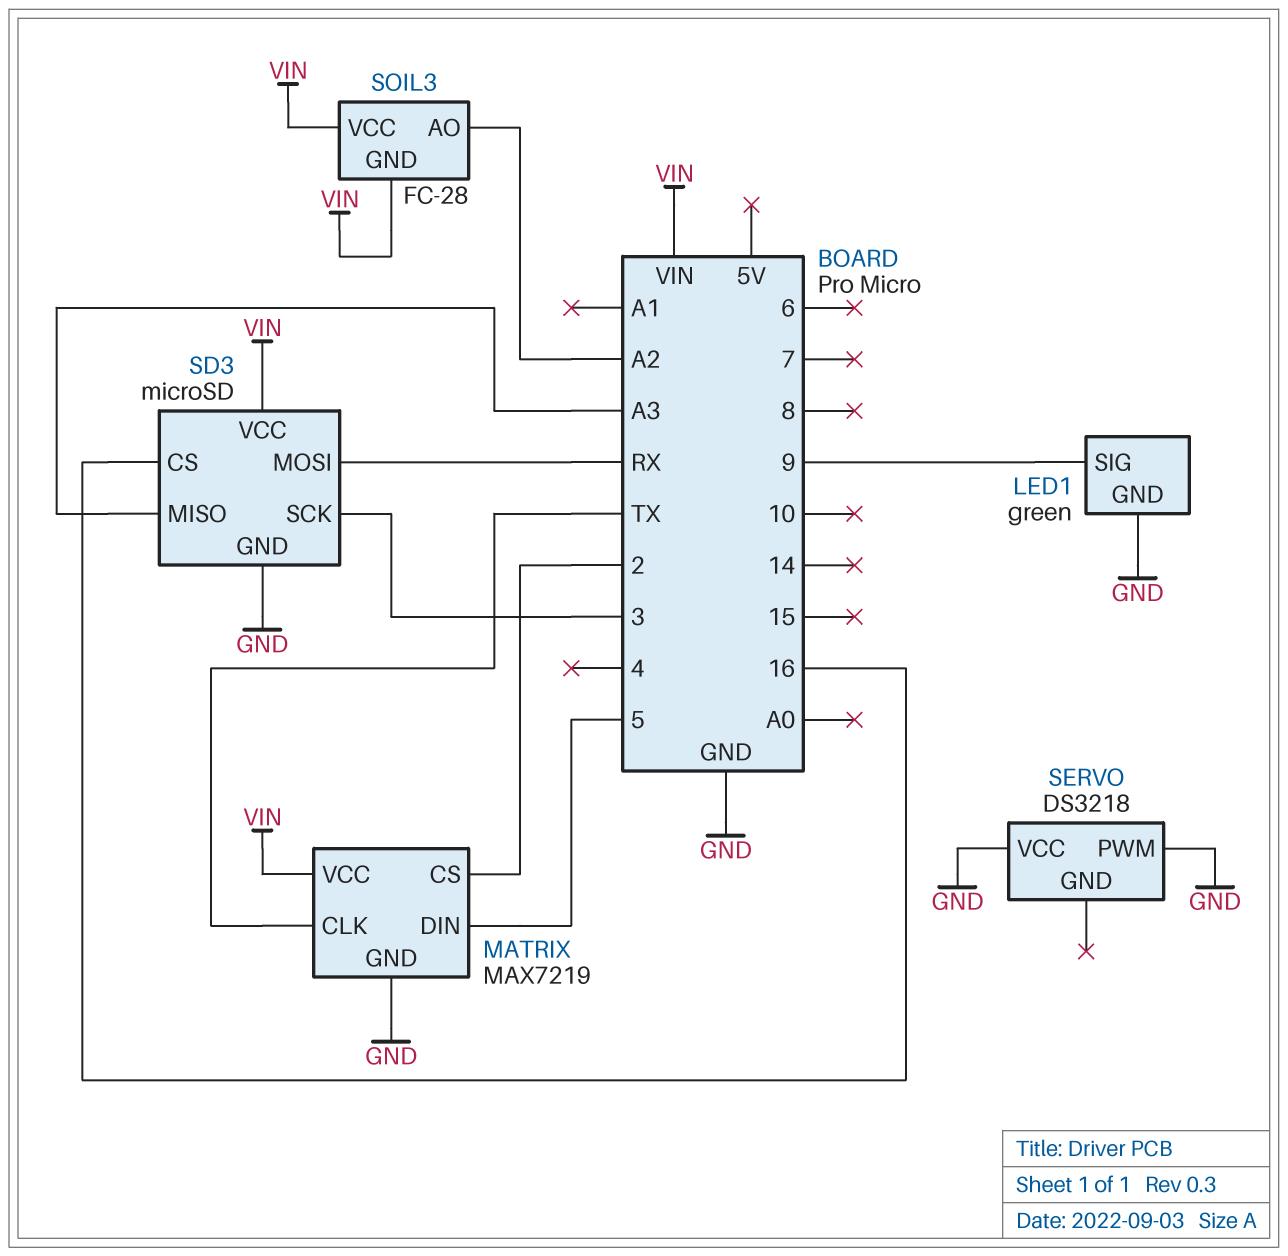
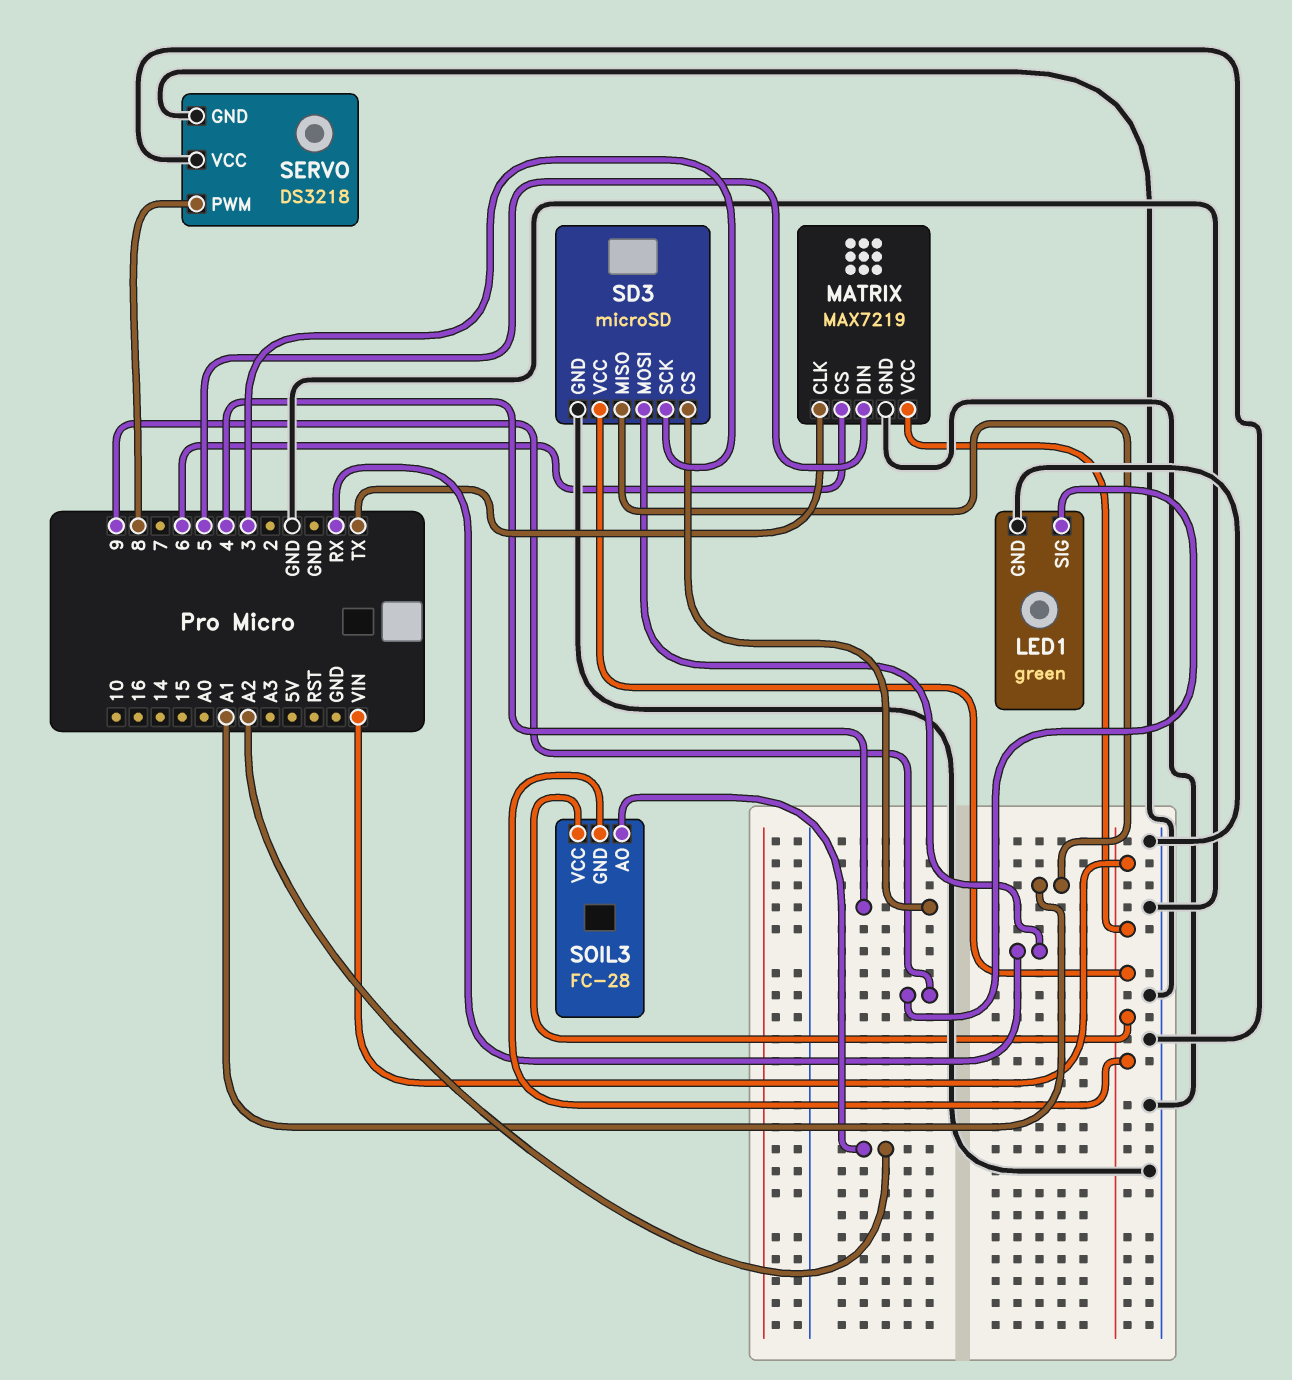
MATRIX pin CS: 2 -> 6
SD3 pin CS: 16 -> 4
SD3 pin MISO: A3 -> A1
SERVO pin GND: none -> GND
SERVO pin PWM: GND -> 8

